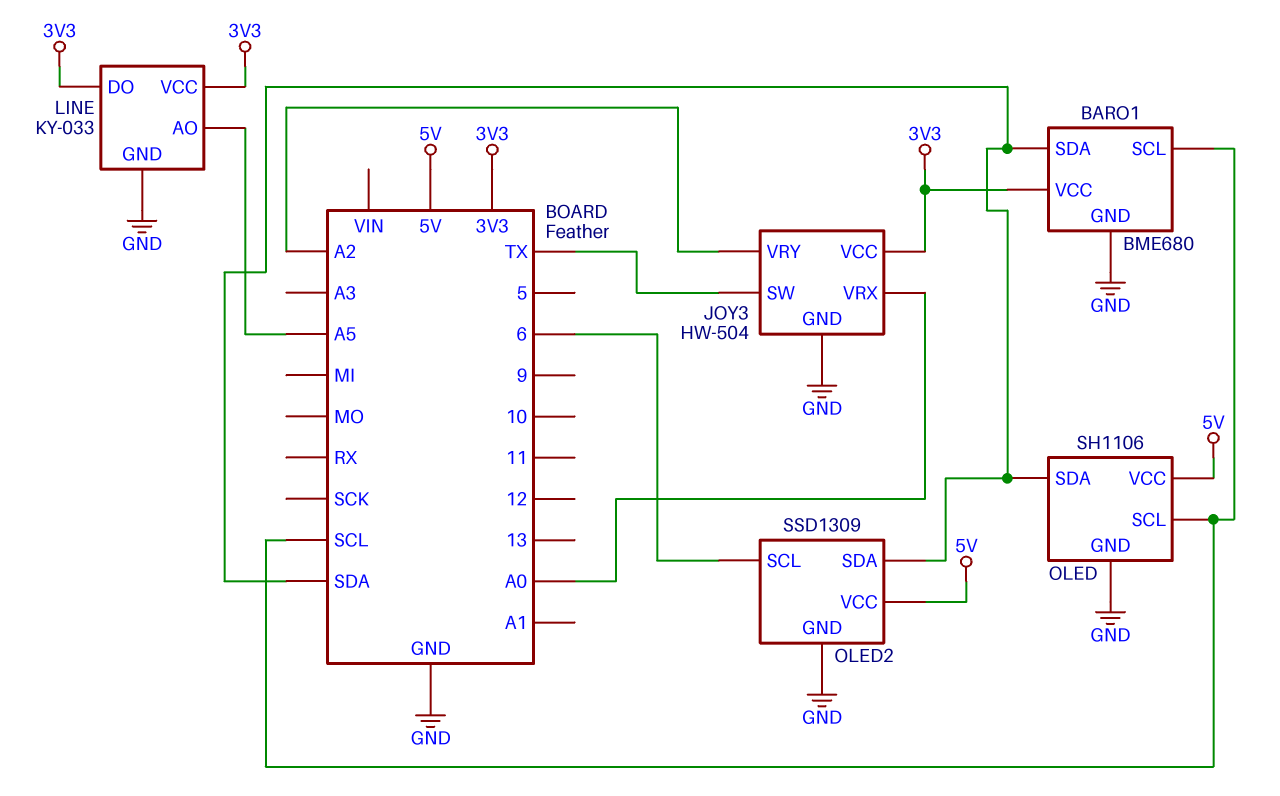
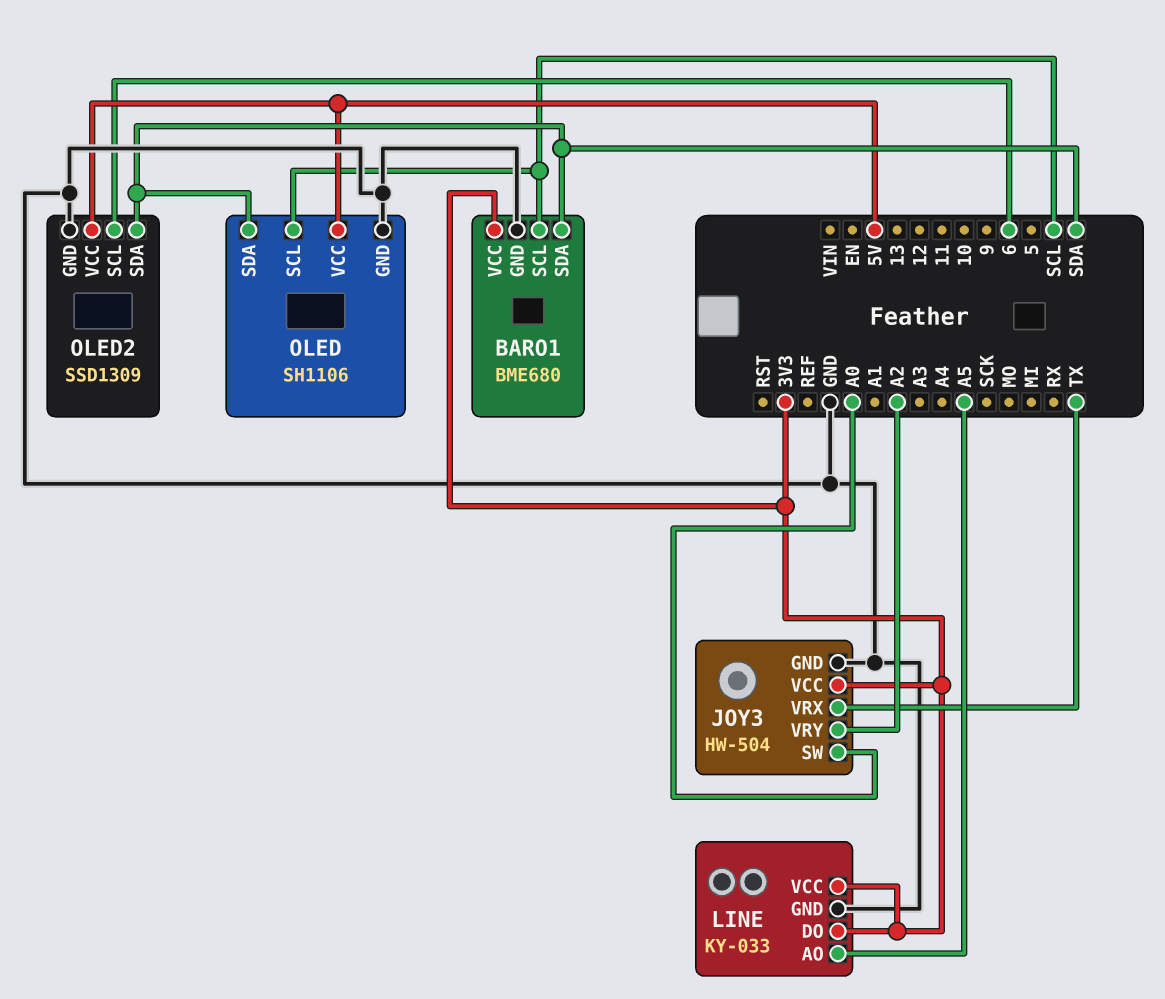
JOY3 pin SW: TX -> A0
JOY3 pin VRX: A0 -> TX

